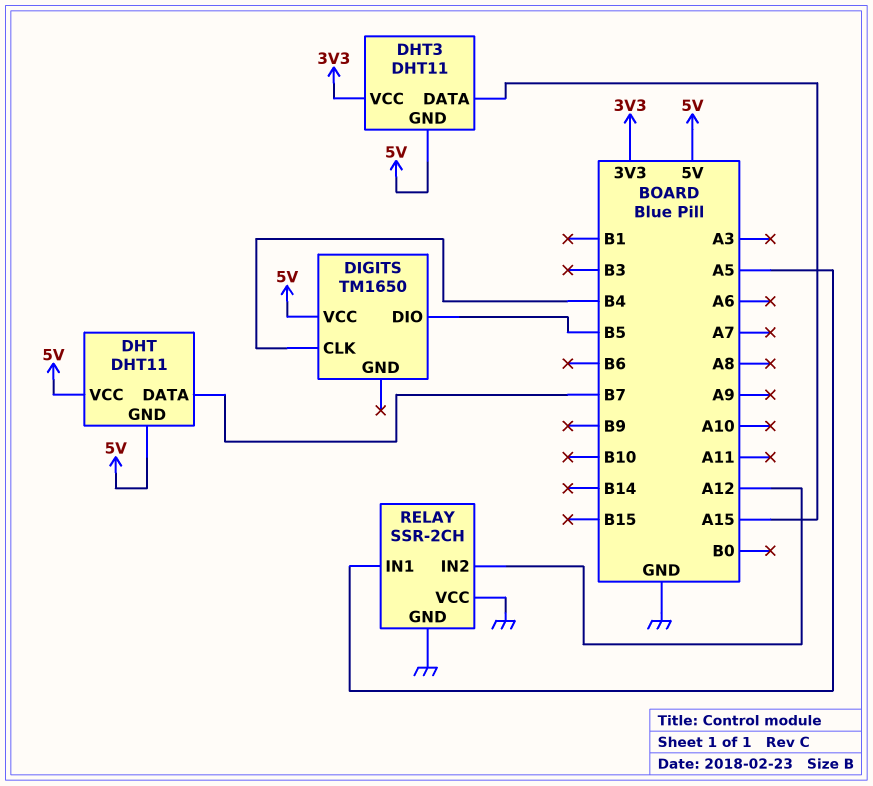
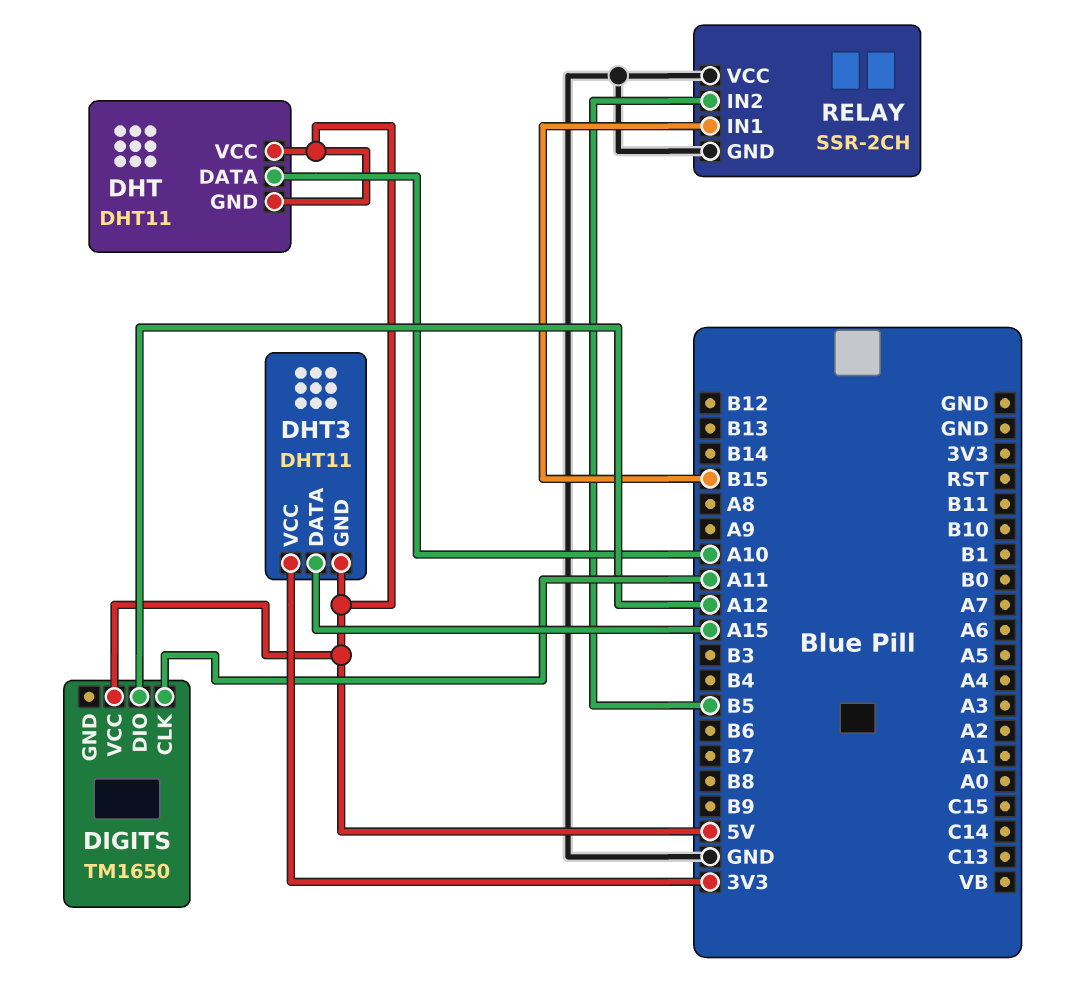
DHT pin DATA: B7 -> A10
DIGITS pin CLK: B4 -> A11
DIGITS pin DIO: B5 -> A12
RELAY pin IN1: A5 -> B15
RELAY pin IN2: A12 -> B5

